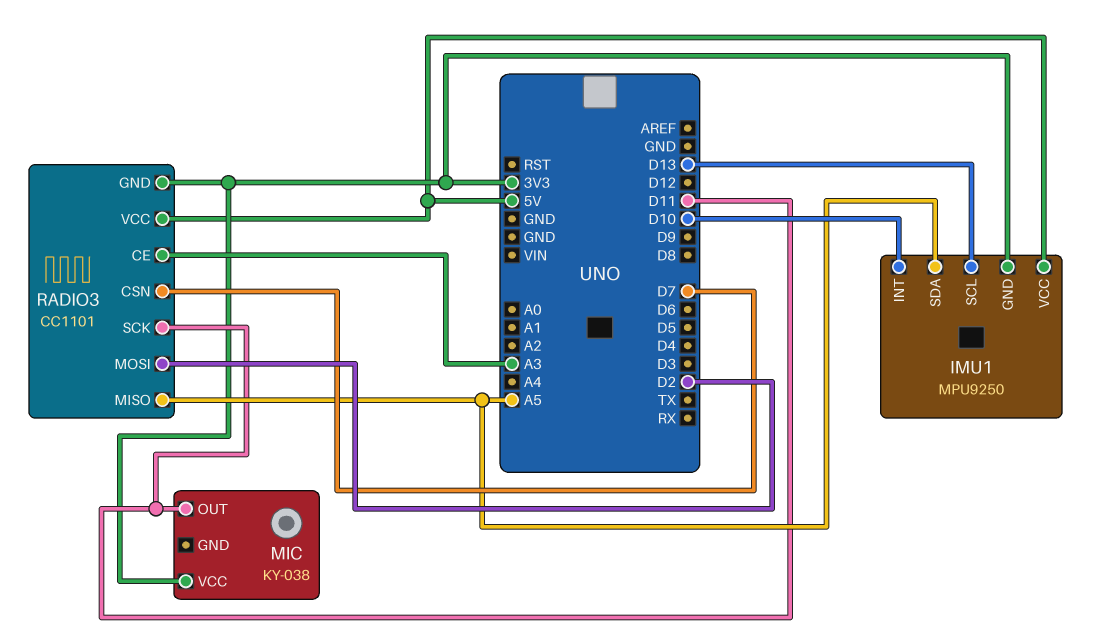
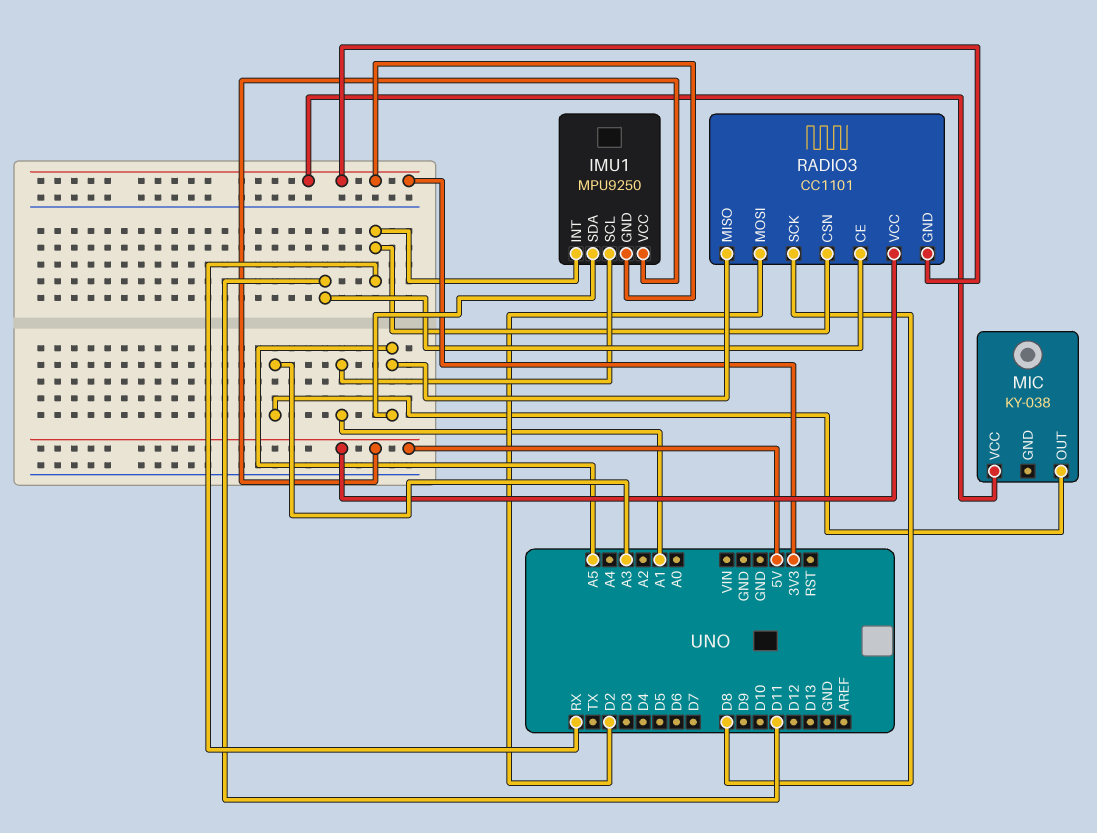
IMU1 pin INT: D10 -> RX
IMU1 pin SCL: D13 -> A1
MIC pin OUT: D11 -> A3
RADIO3 pin CE: A3 -> D11
RADIO3 pin CSN: D7 -> RX
RADIO3 pin SCK: D11 -> D8

